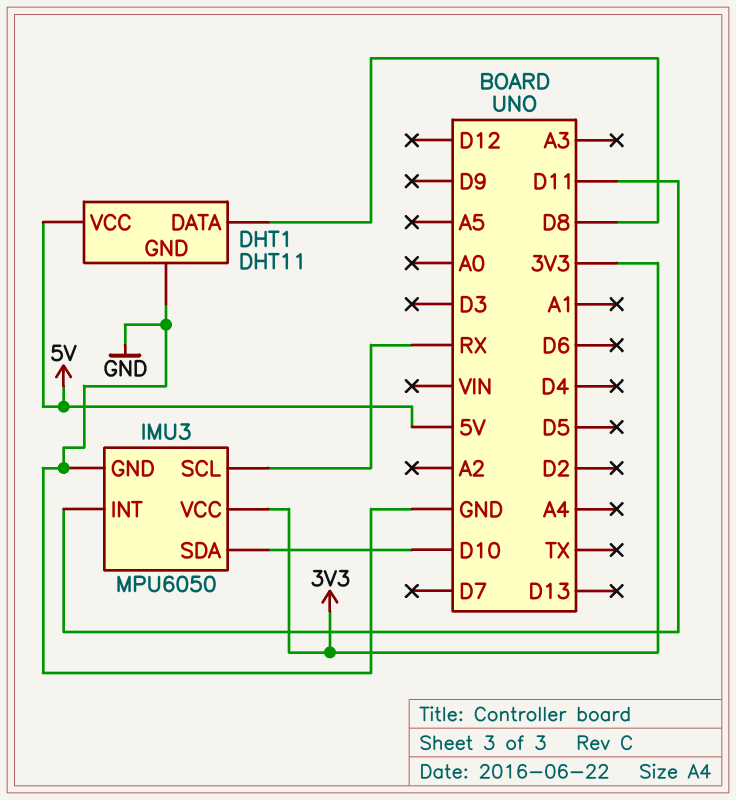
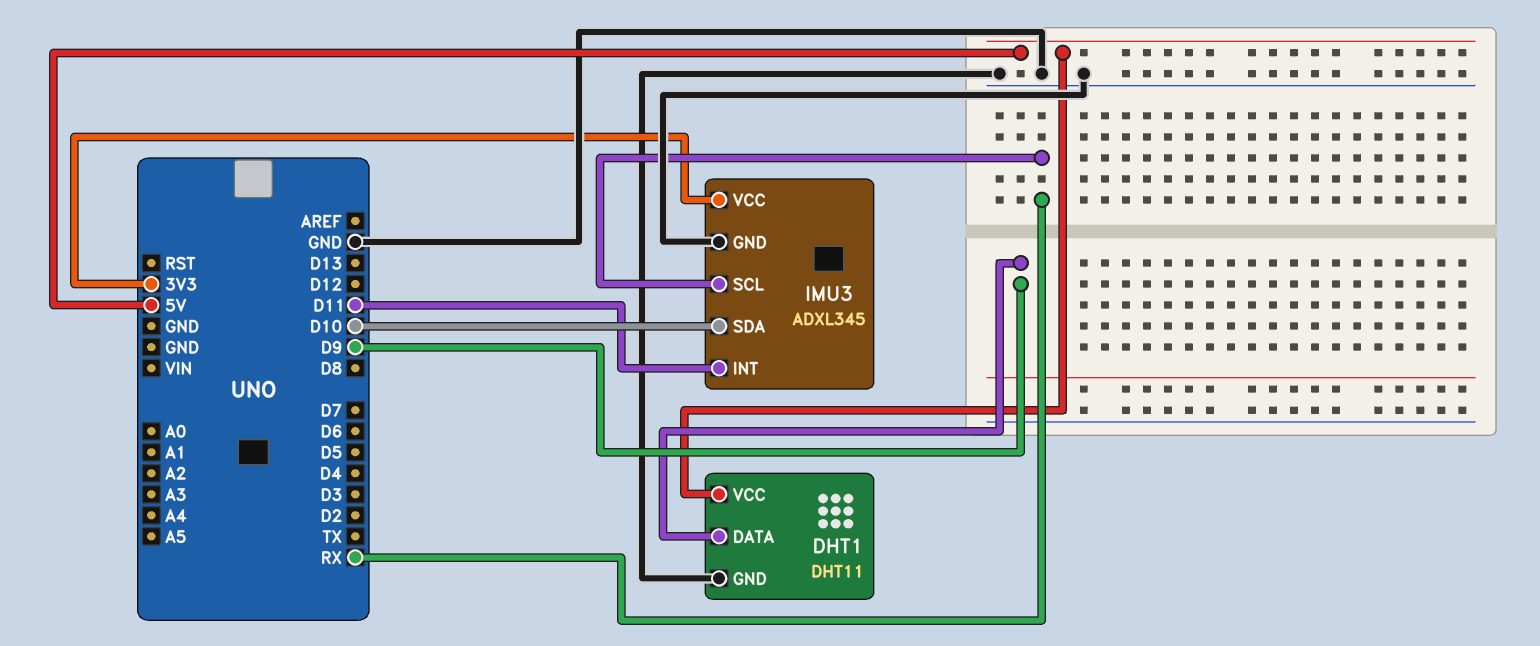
DHT1 pin DATA: D8 -> D9
IMU3: MPU6050 -> ADXL345

